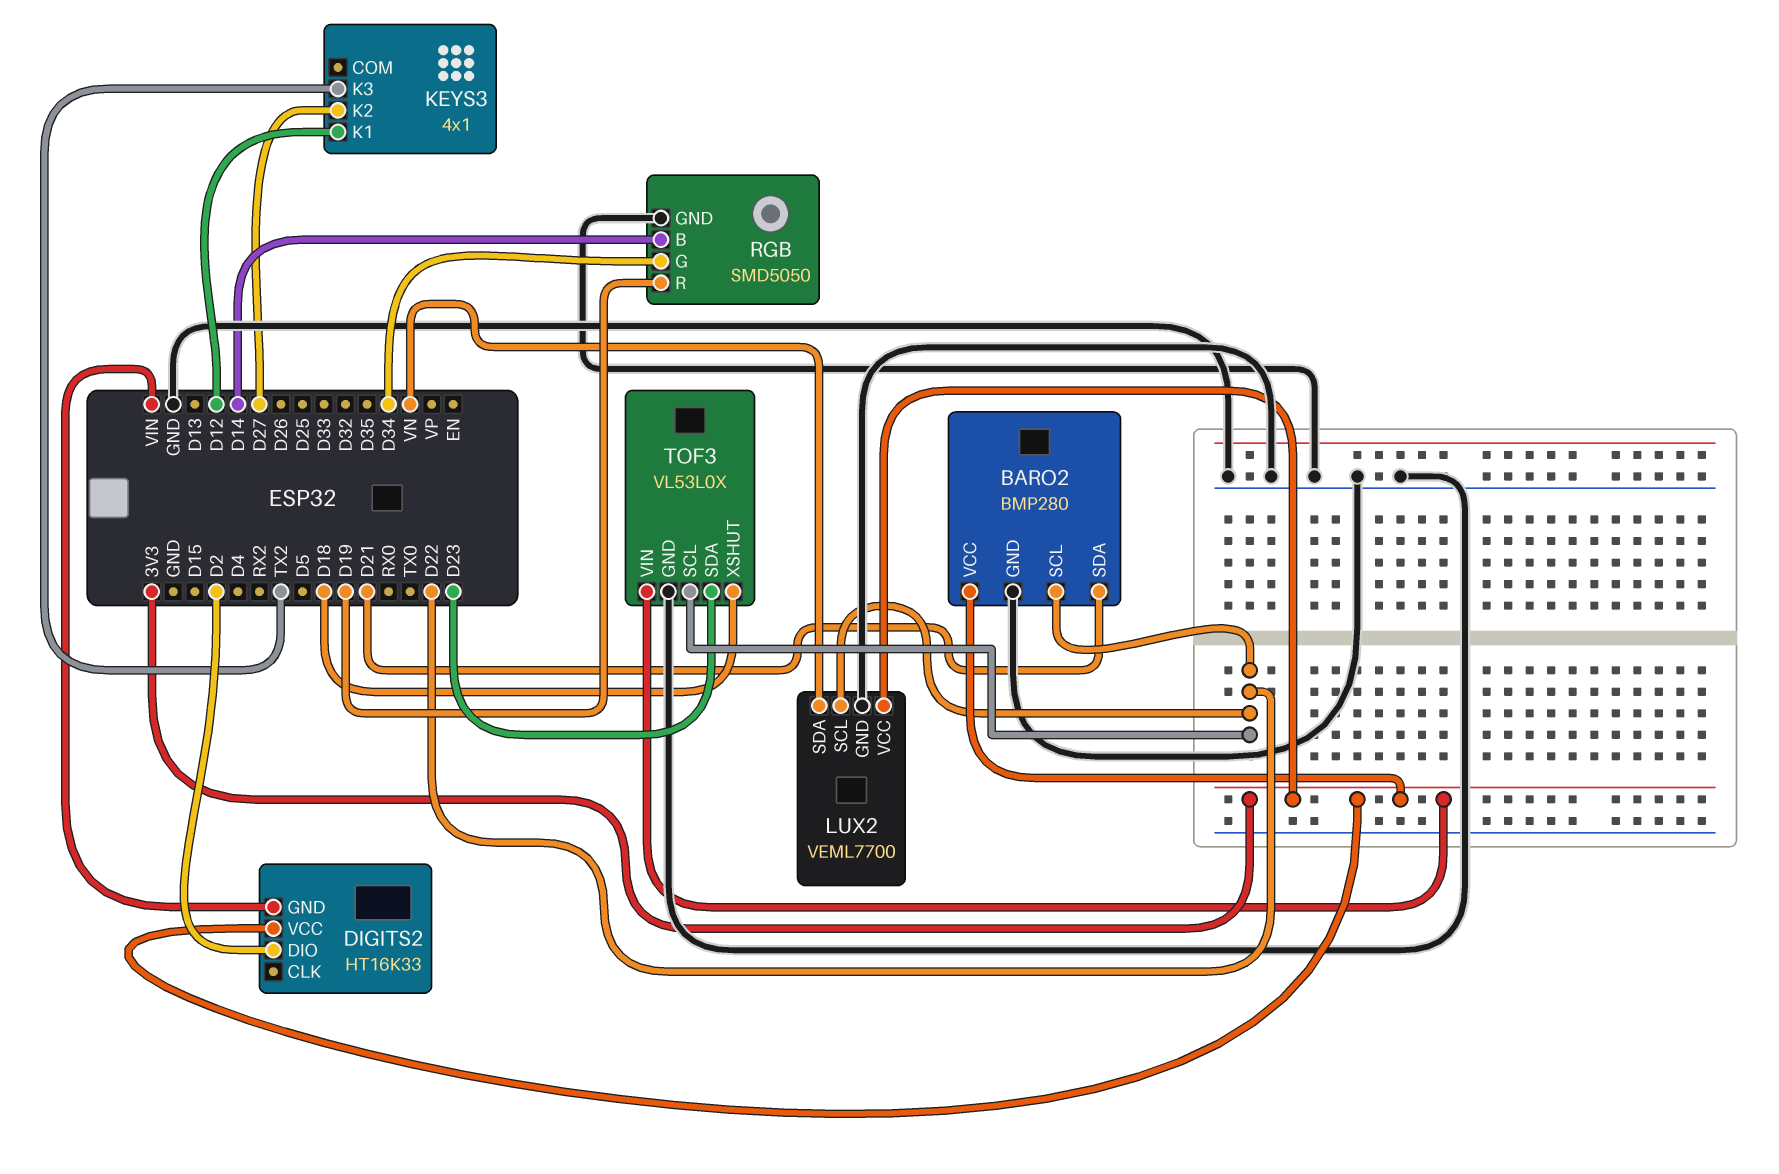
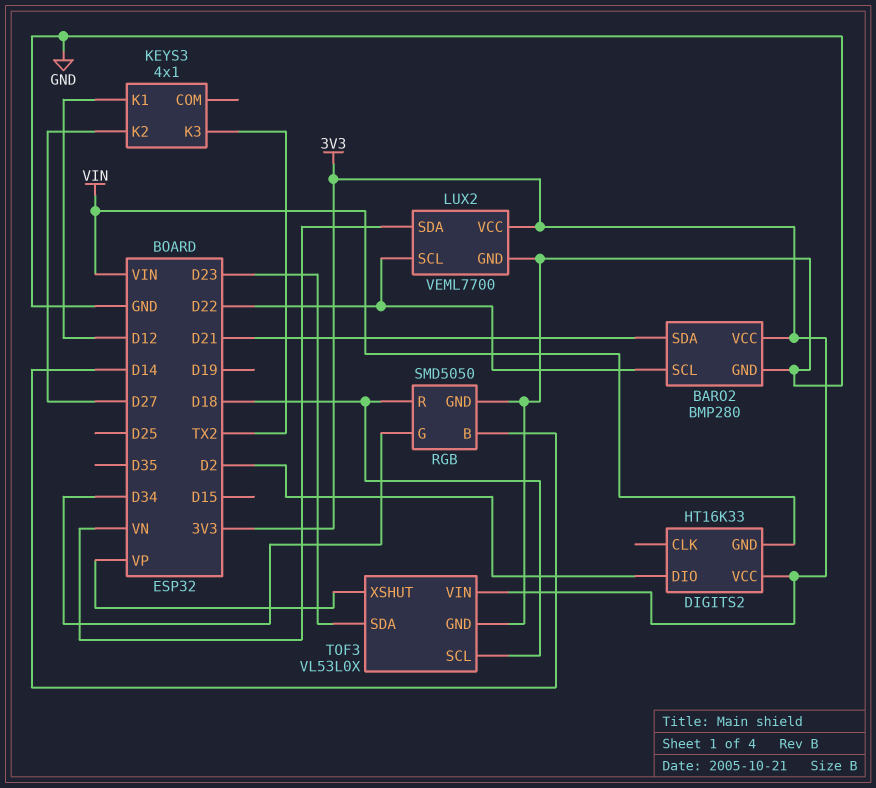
RGB pin R: D19 -> D18
TOF3 pin SCL: D22 -> D18
TOF3 pin XSHUT: D18 -> VP

